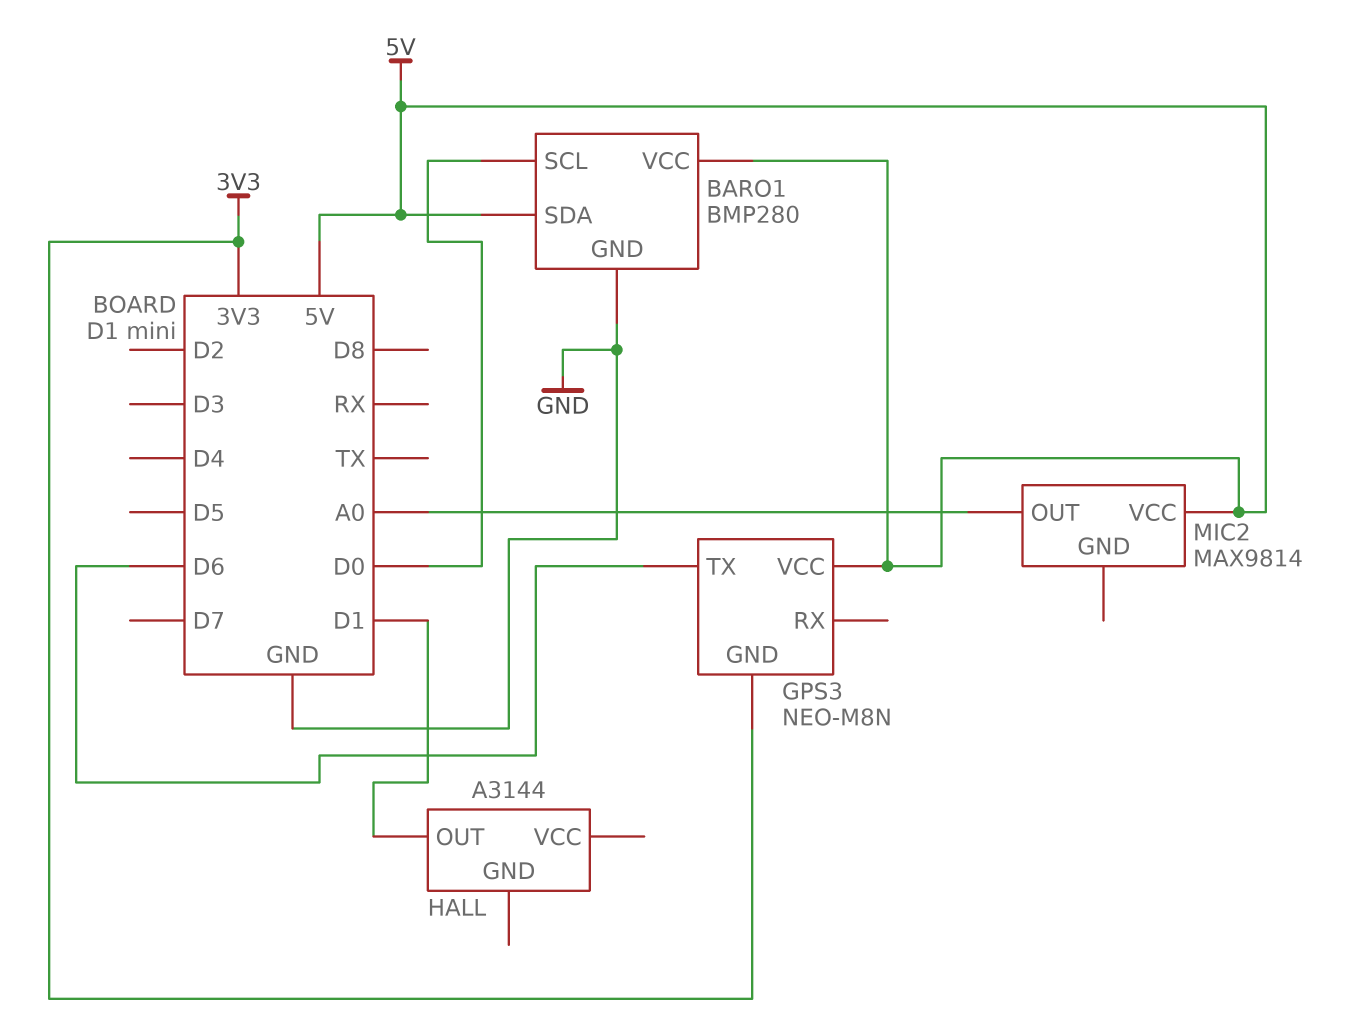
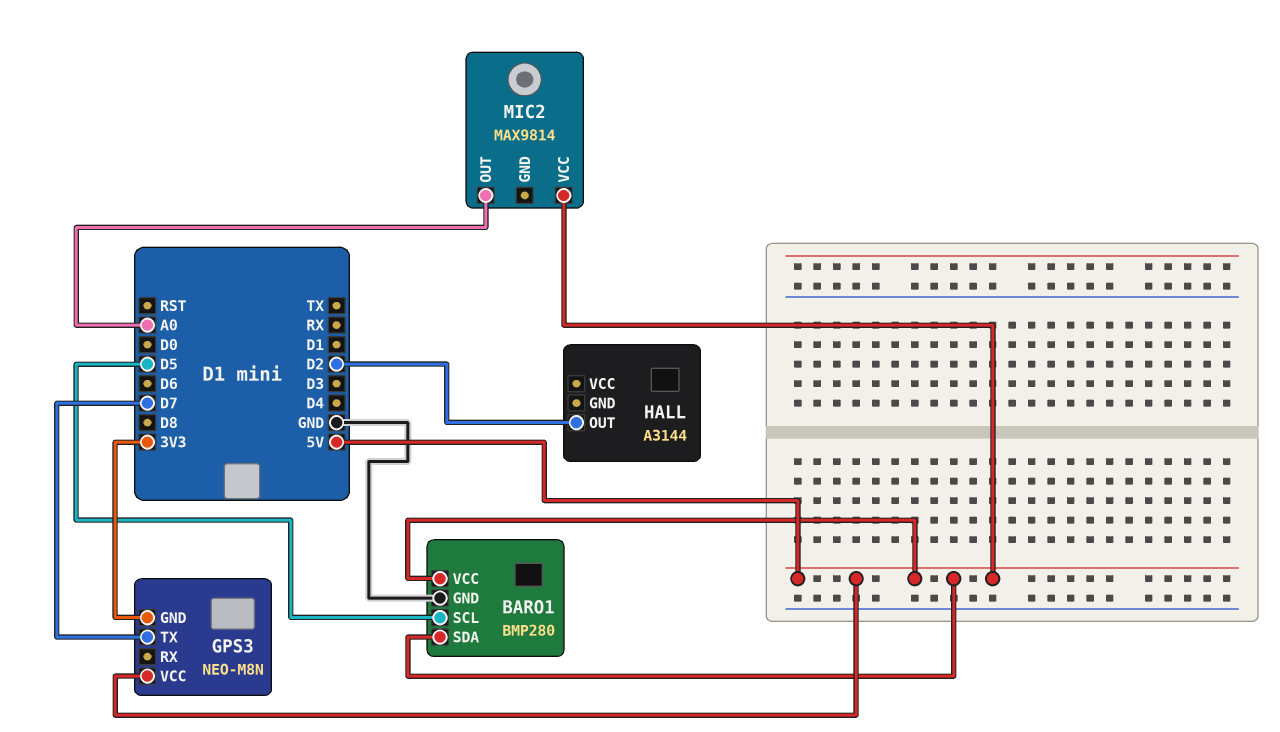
BARO1 pin SCL: D0 -> D5
GPS3 pin TX: D6 -> D7
HALL pin OUT: D1 -> D2

